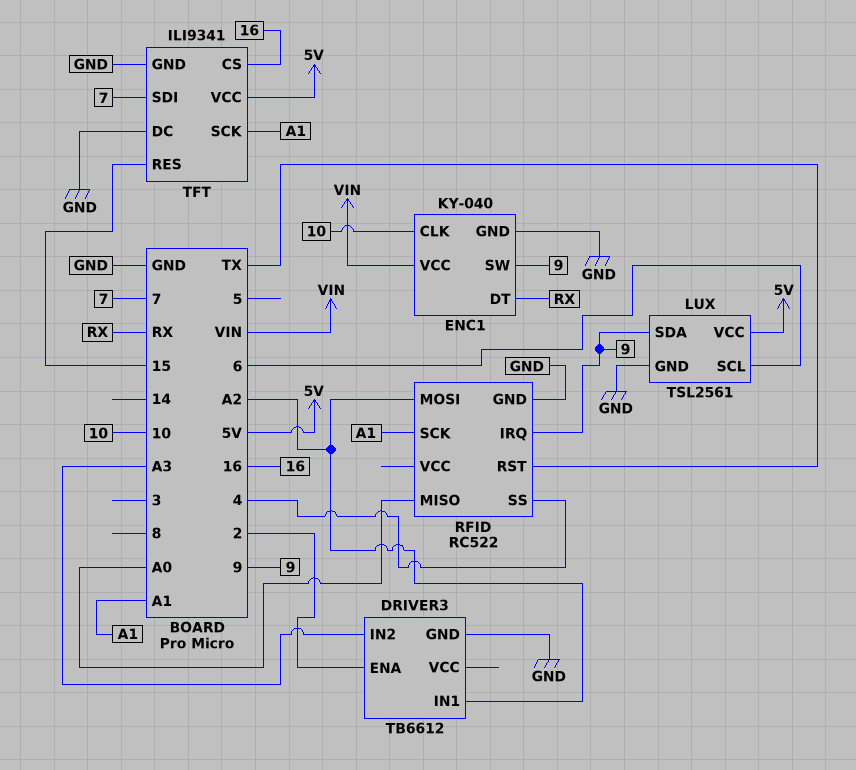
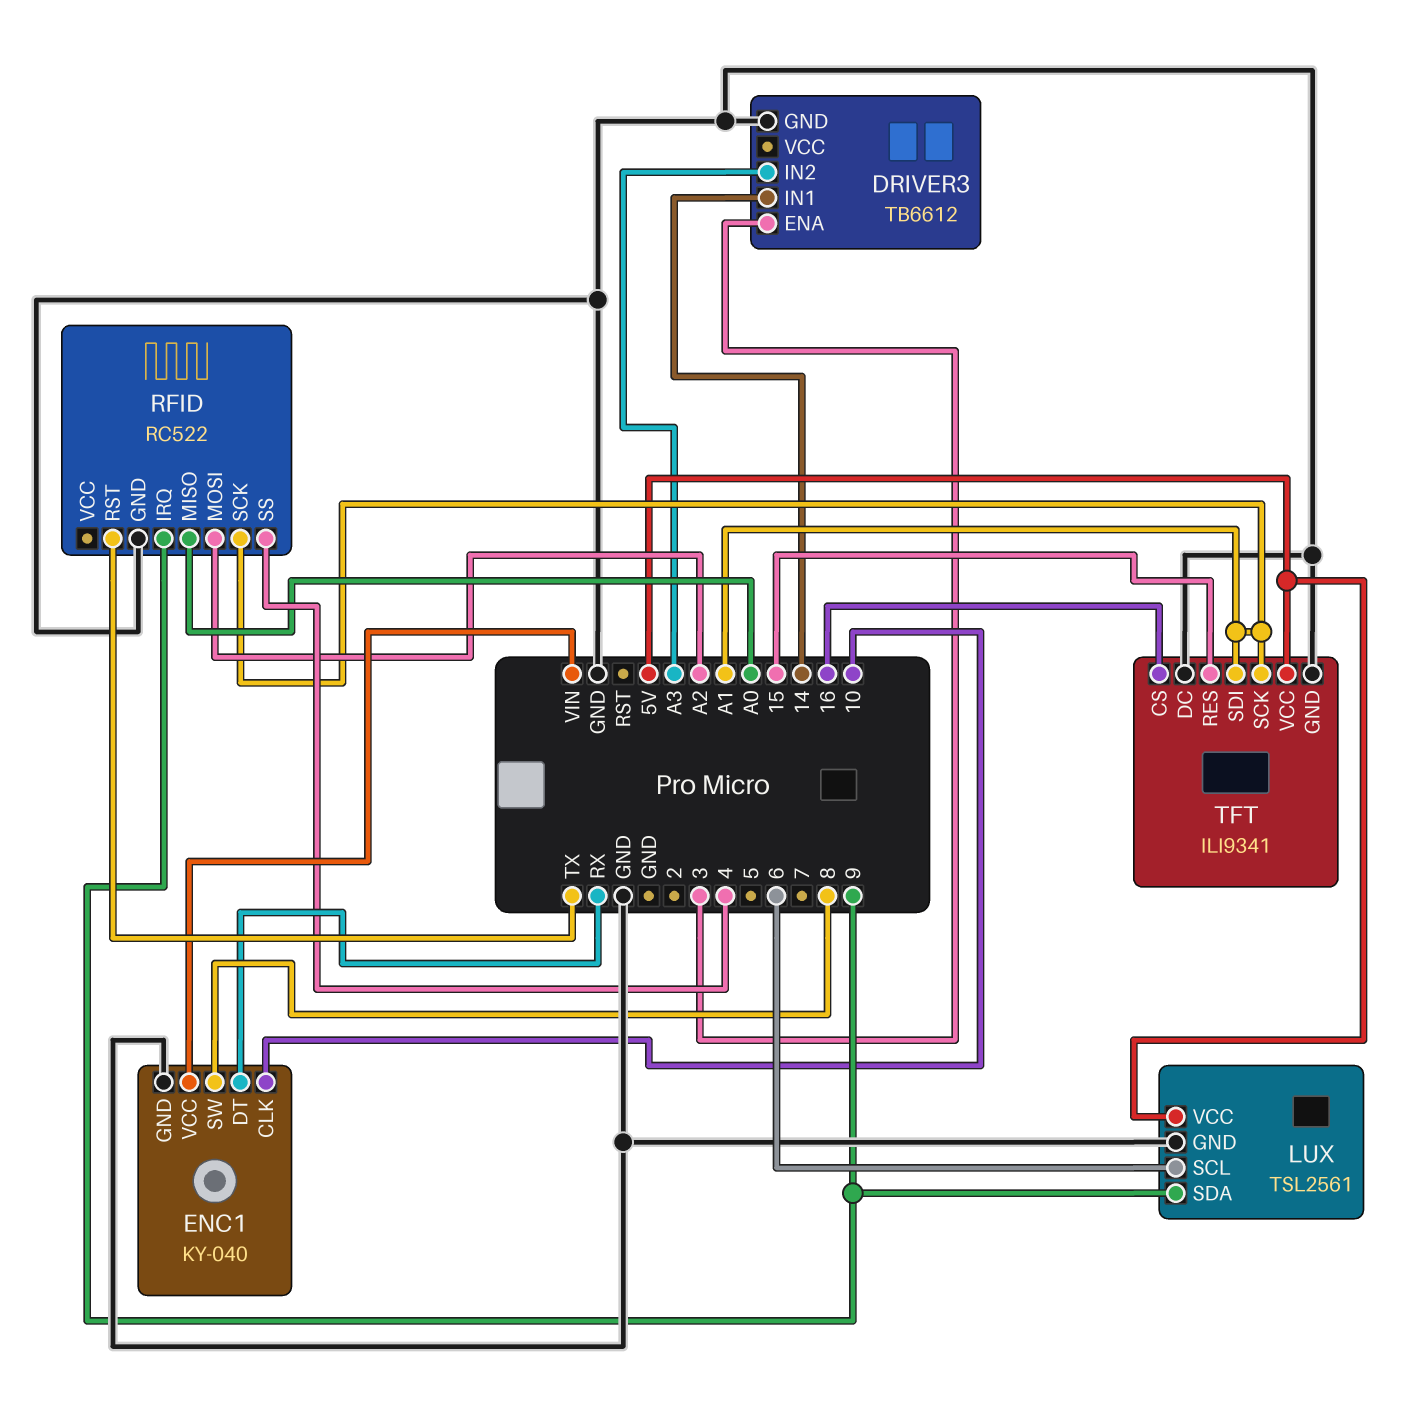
DRIVER3 pin ENA: 2 -> 3
DRIVER3 pin IN1: A2 -> 14
ENC1 pin SW: 9 -> 8
TFT pin SDI: 7 -> A1

